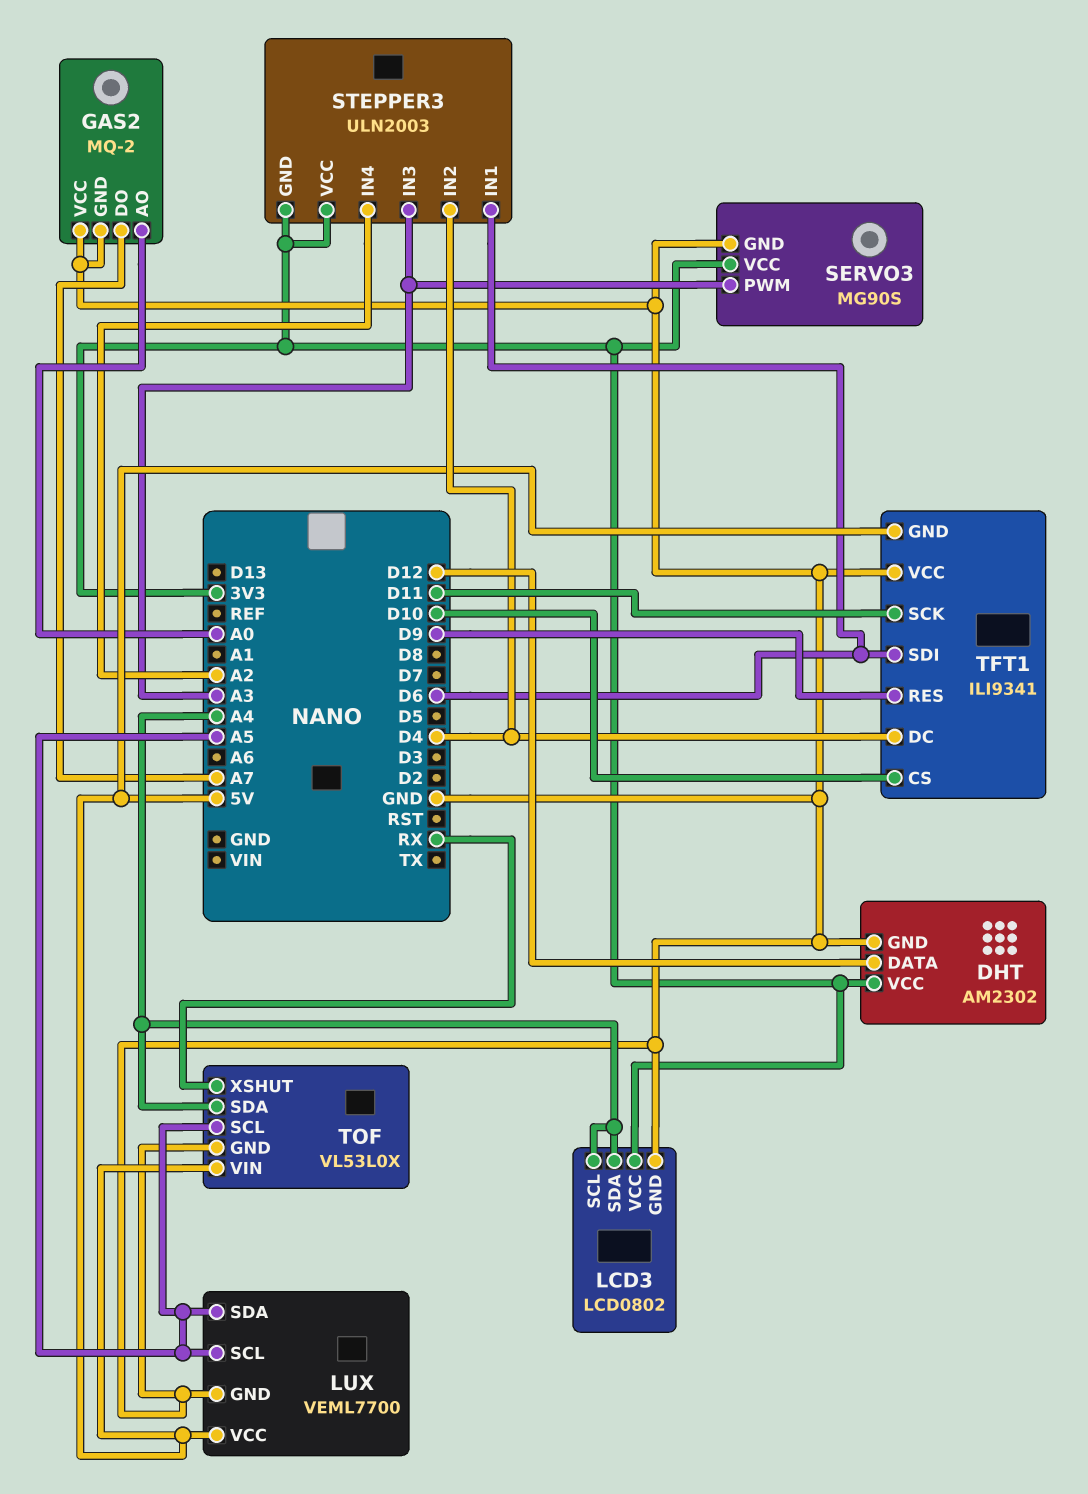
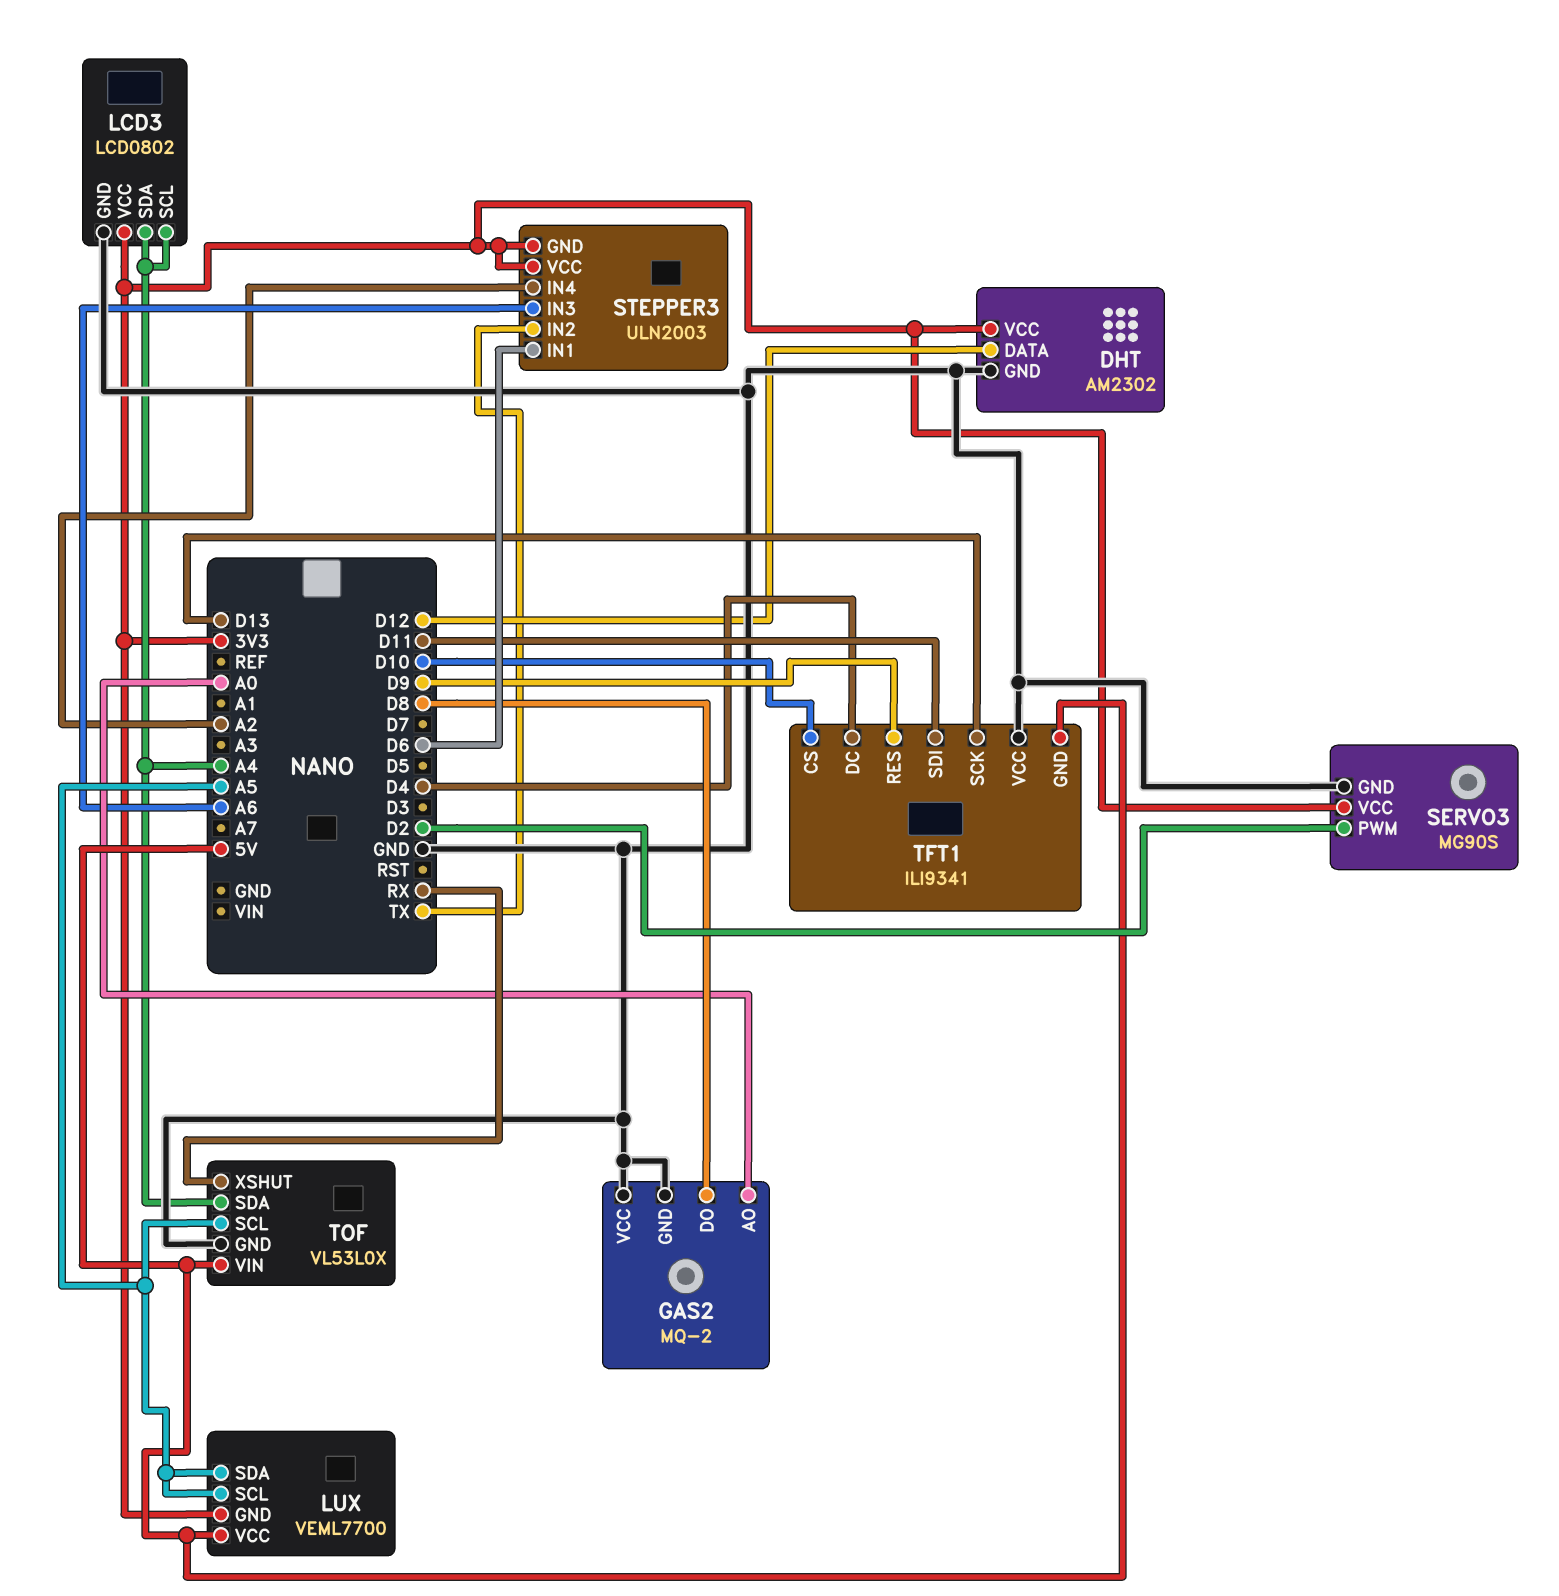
GAS2 pin DO: A7 -> D8
LUX pin GND: GND -> 3V3
SERVO3 pin PWM: A3 -> D2
STEPPER3 pin IN2: D4 -> TX
STEPPER3 pin IN3: A3 -> A6
TFT1 pin SCK: D11 -> D13
TFT1 pin SDI: D6 -> D11

